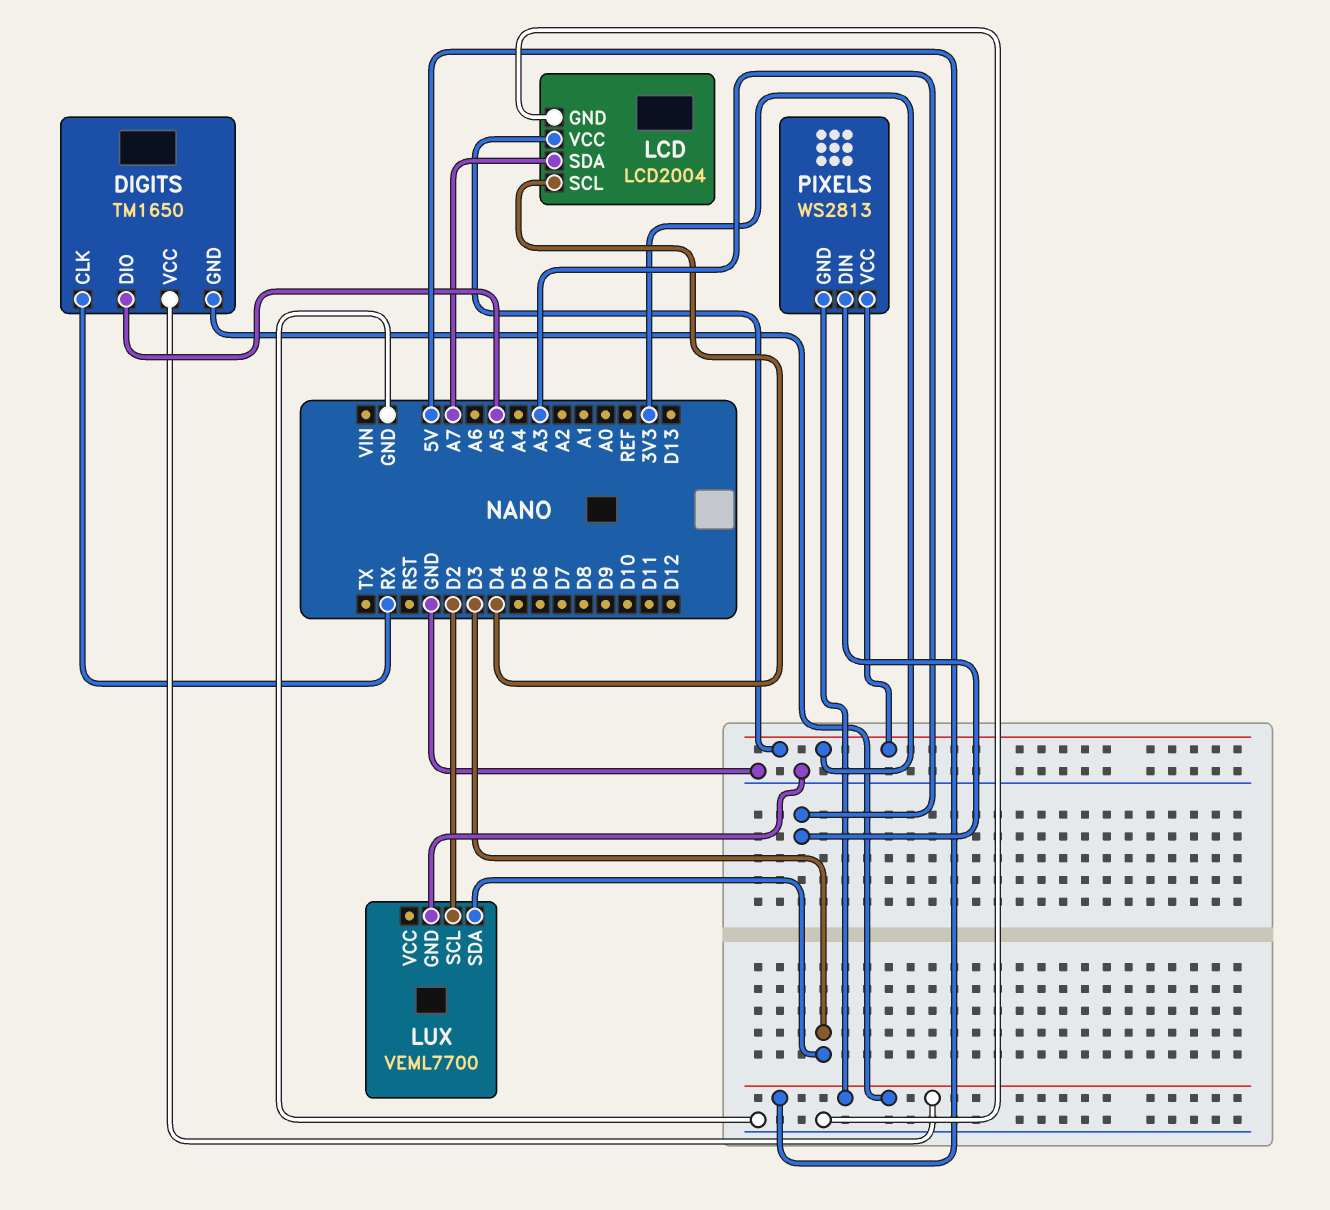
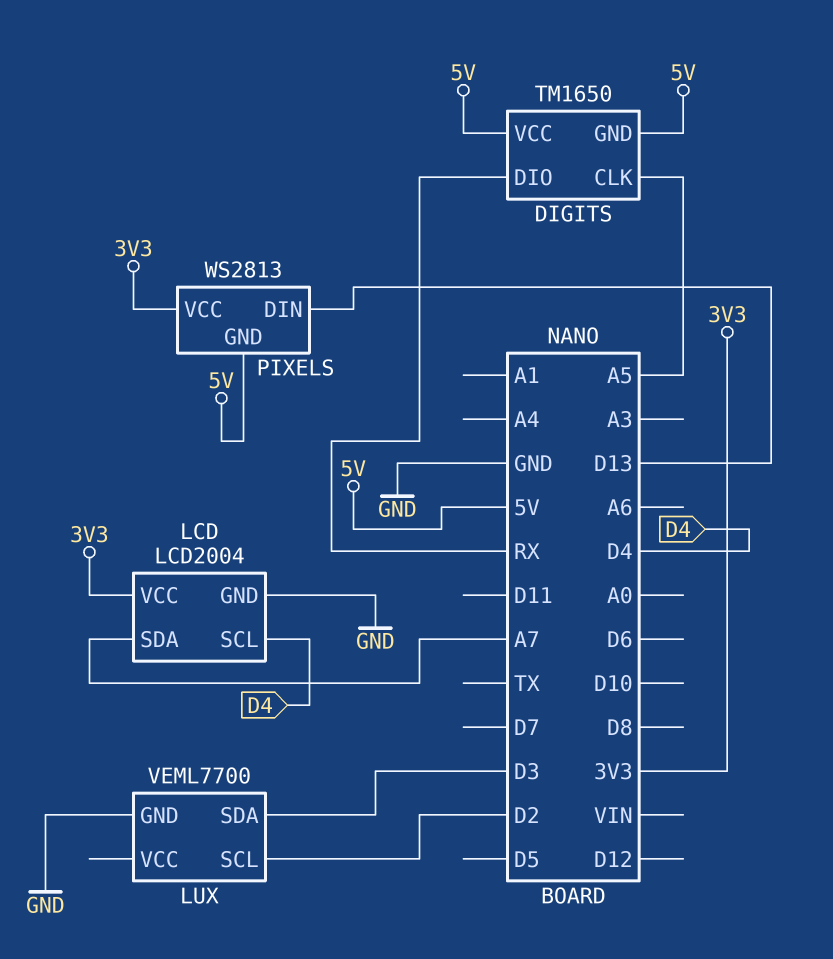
DIGITS pin CLK: RX -> A5
DIGITS pin DIO: A5 -> RX
PIXELS pin DIN: A3 -> D13

